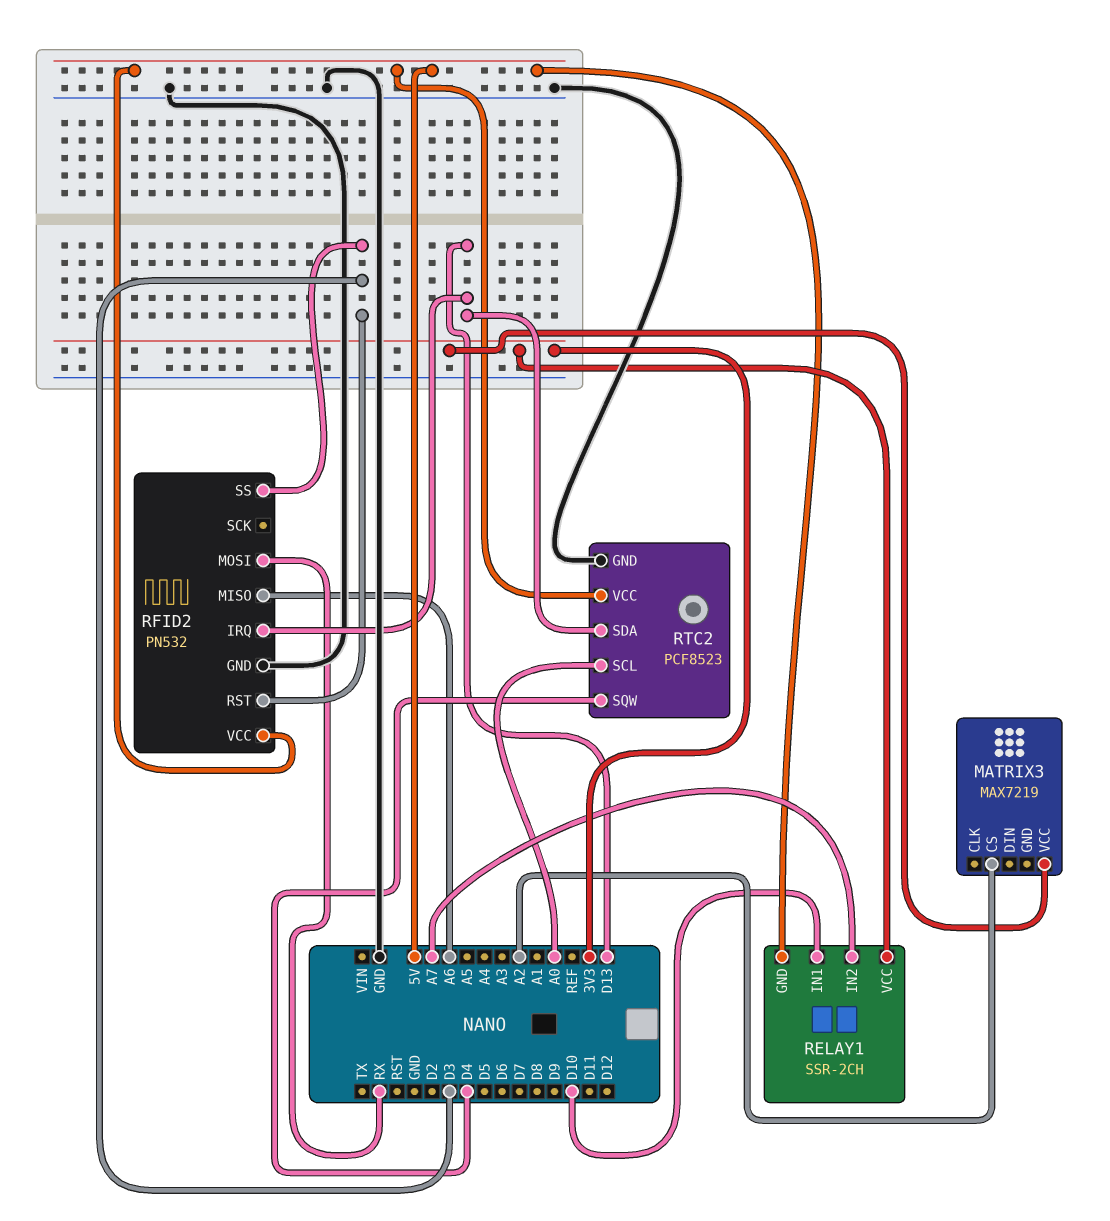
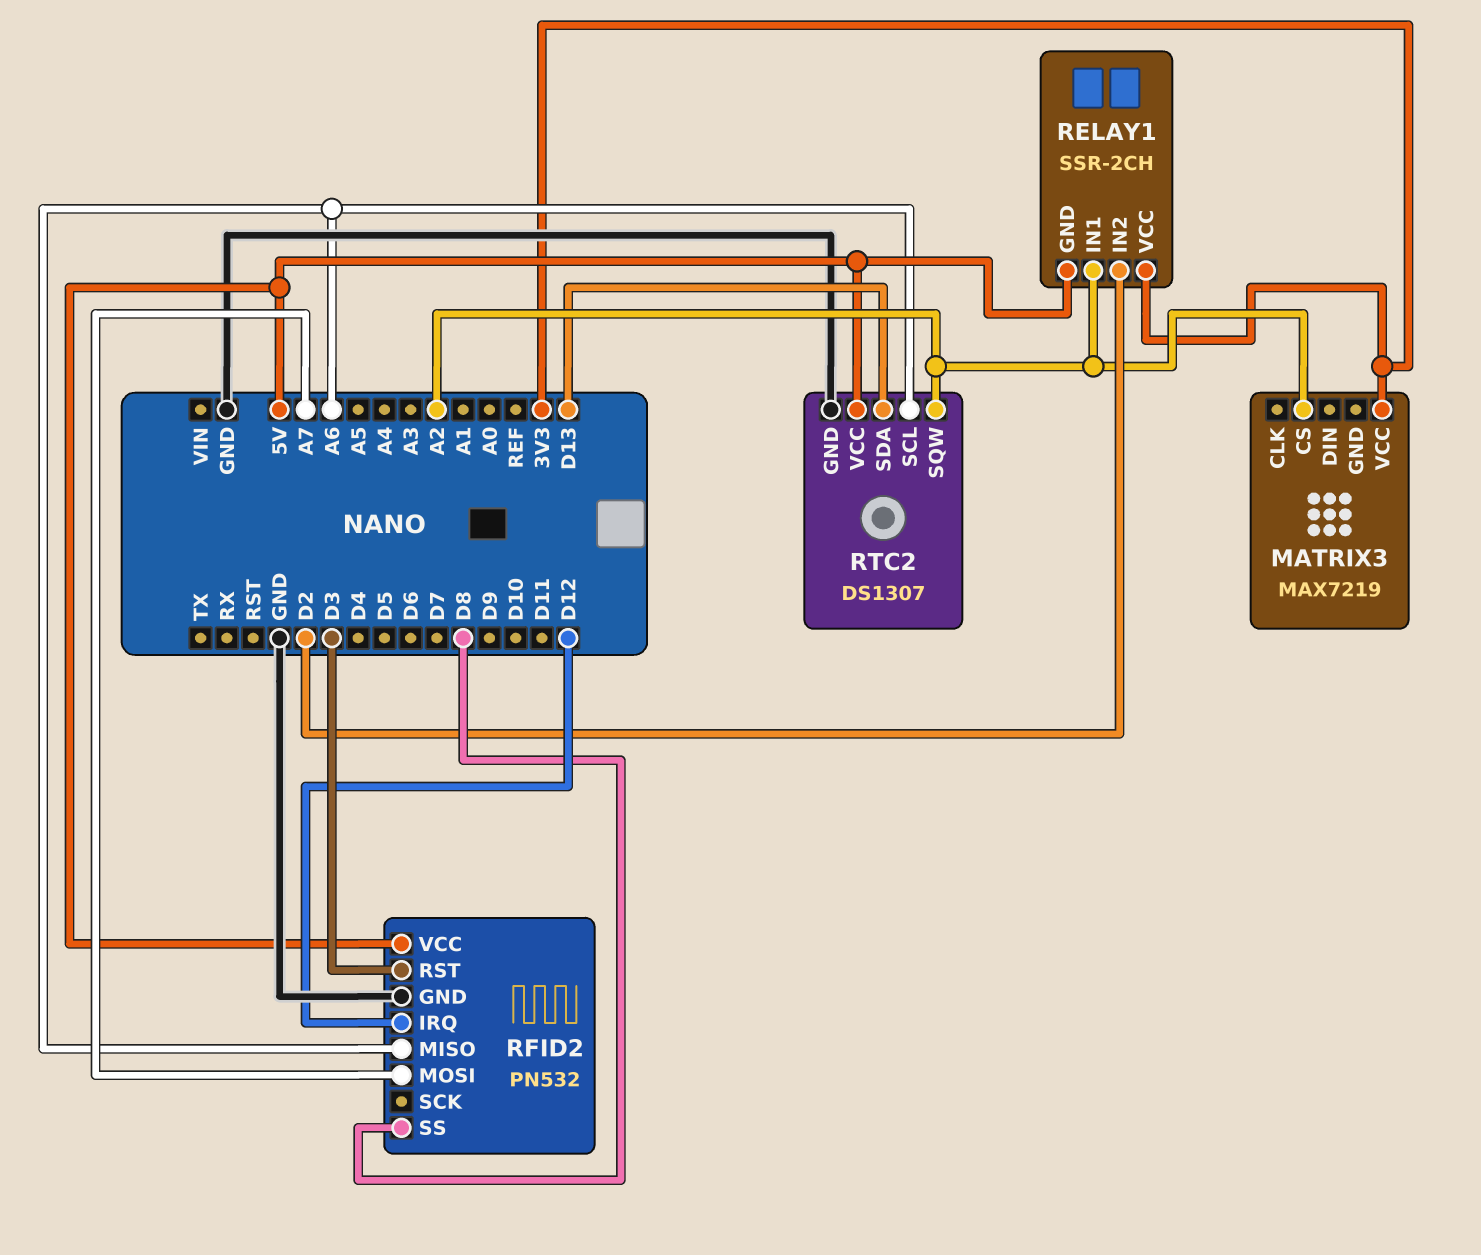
RELAY1 pin IN1: D10 -> A2
RELAY1 pin IN2: A7 -> D2
RFID2 pin IRQ: D13 -> D12
RFID2 pin MOSI: RX -> A7
RFID2 pin SS: D3 -> D8
RTC2: PCF8523 -> DS1307
RTC2 pin SCL: A0 -> A6
RTC2 pin SQW: D4 -> A2

